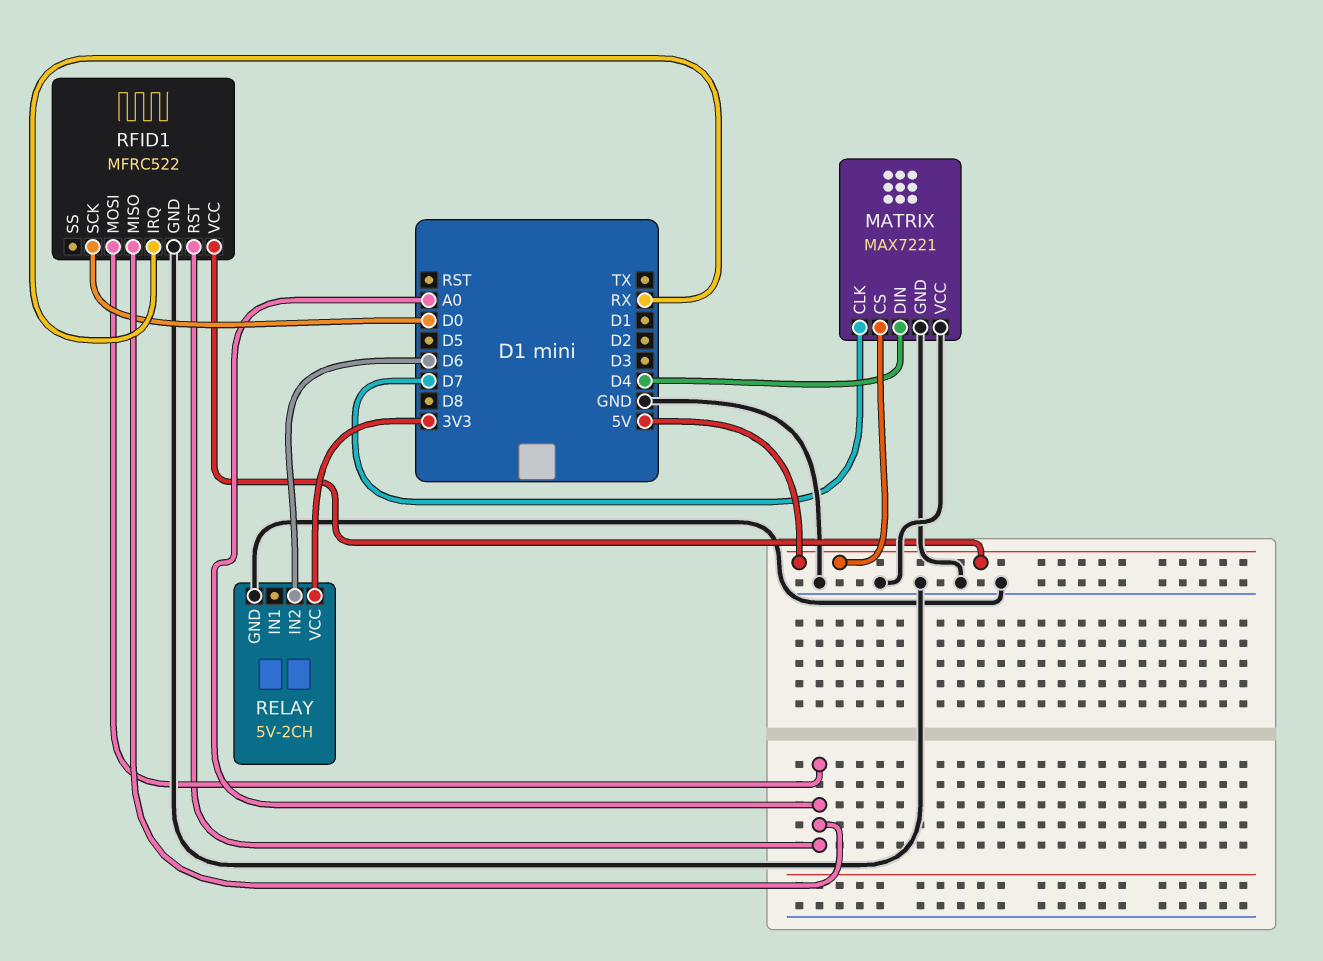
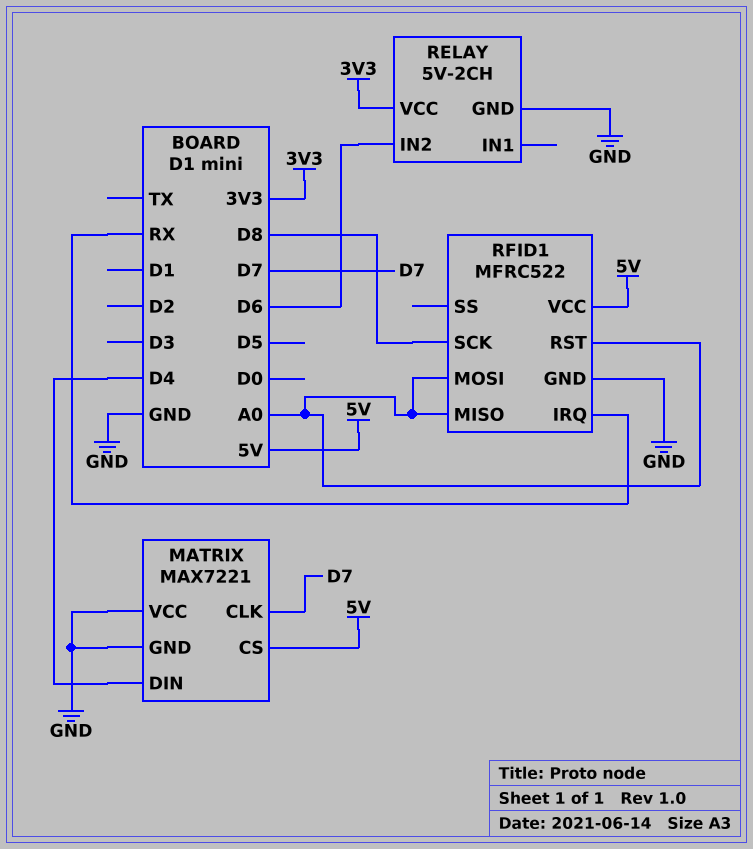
RFID1 pin SCK: D0 -> D8

